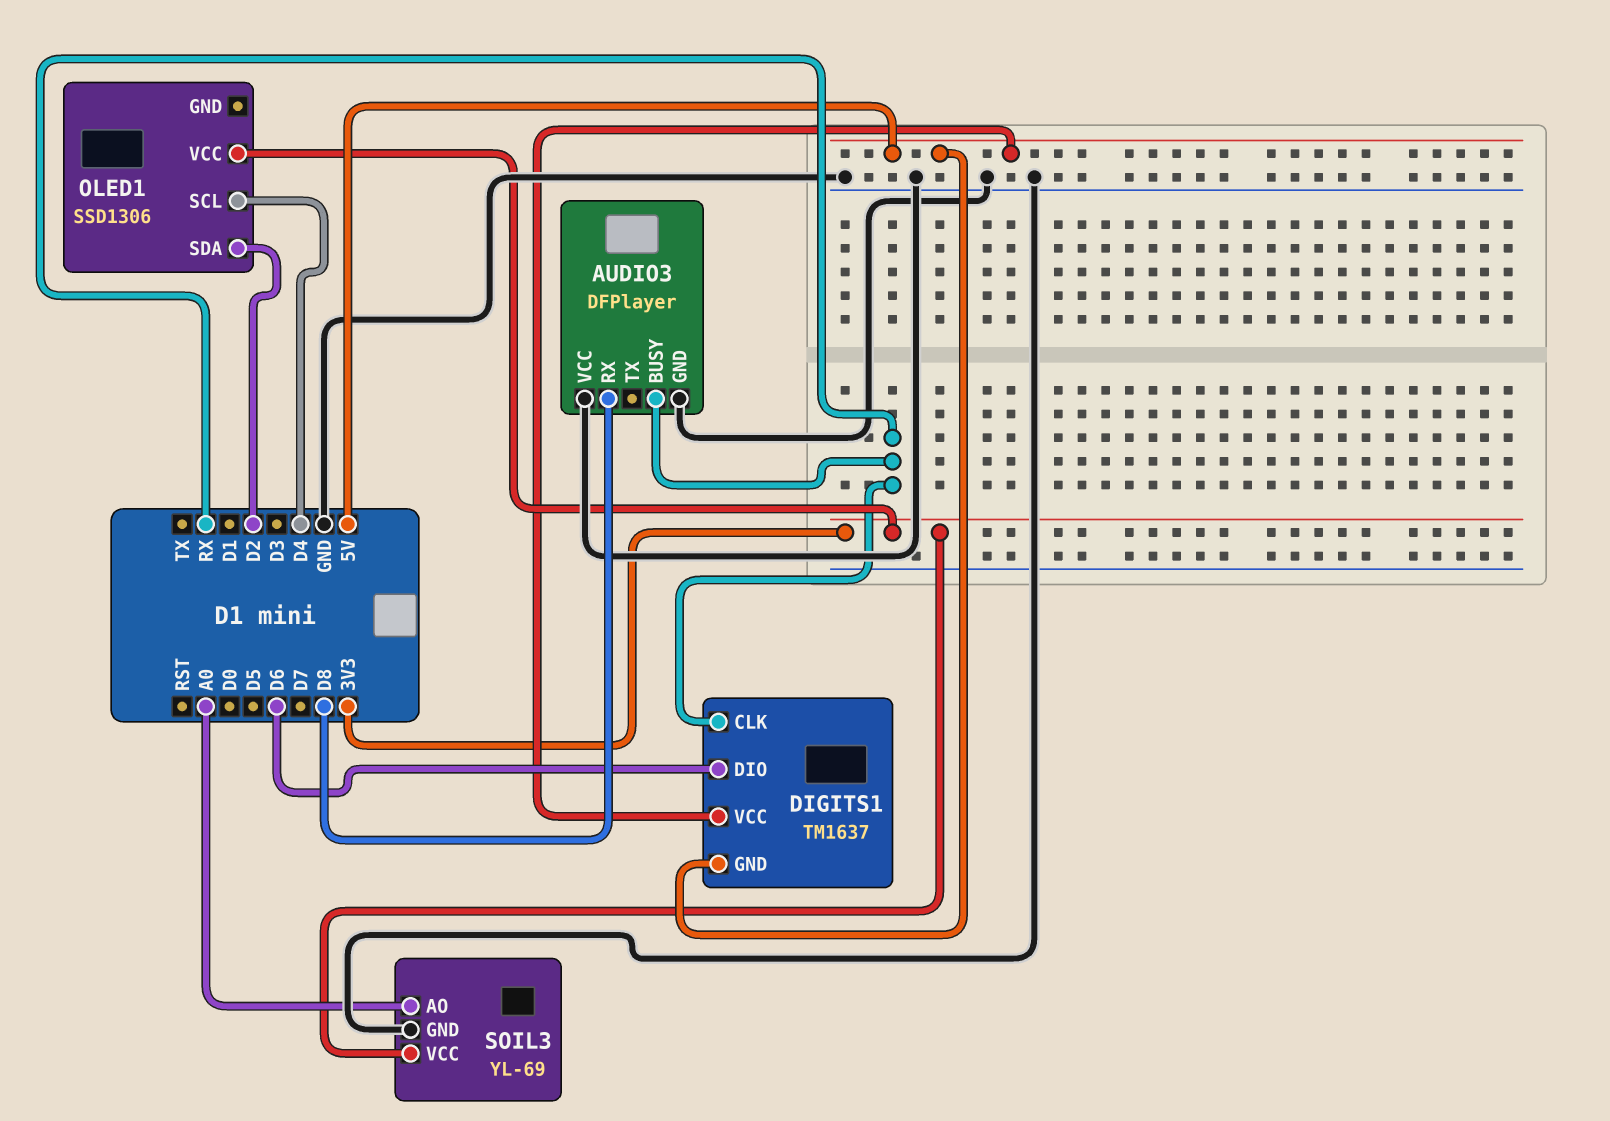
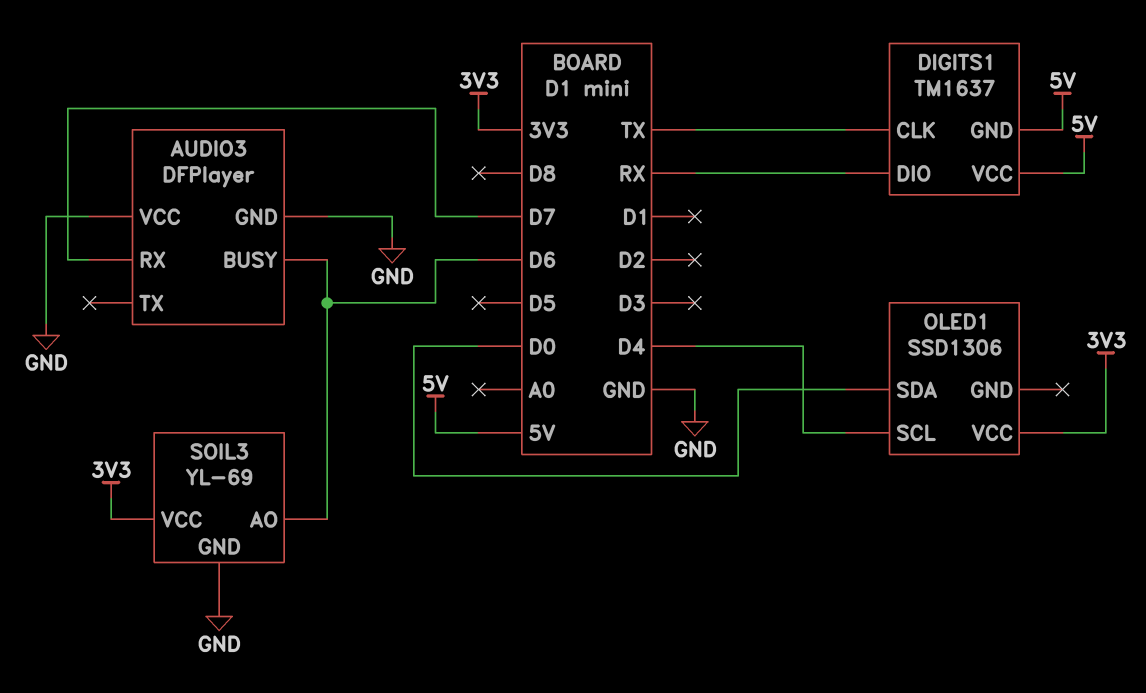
AUDIO3 pin BUSY: RX -> D6
AUDIO3 pin RX: D8 -> D7
DIGITS1 pin CLK: RX -> TX
DIGITS1 pin DIO: D6 -> RX
OLED1 pin SDA: D2 -> D0
SOIL3 pin AO: A0 -> D6

